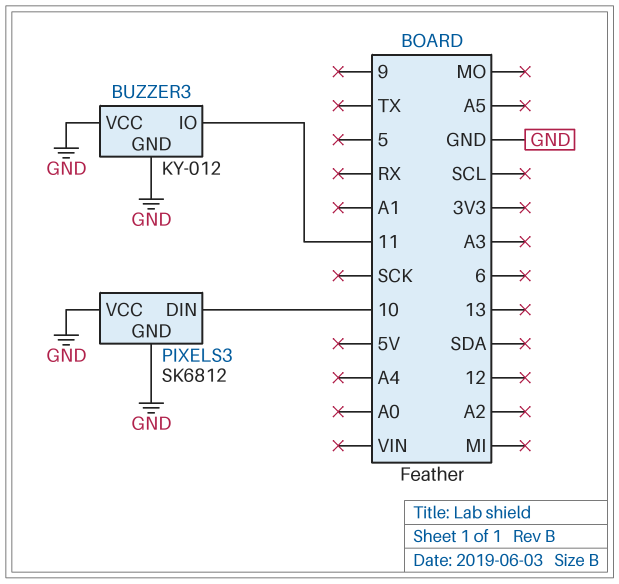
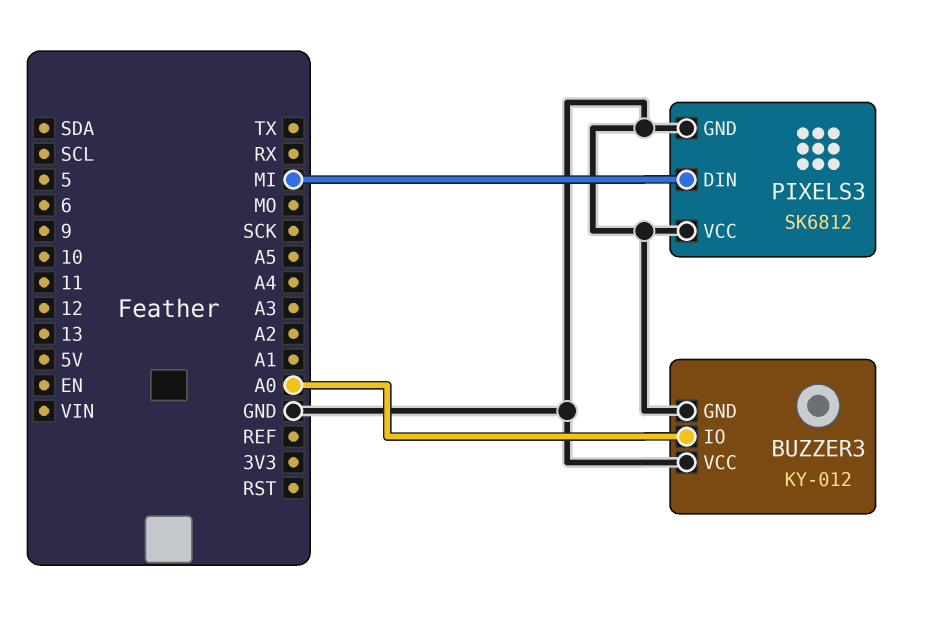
BUZZER3 pin IO: 11 -> A0
PIXELS3 pin DIN: 10 -> MI

